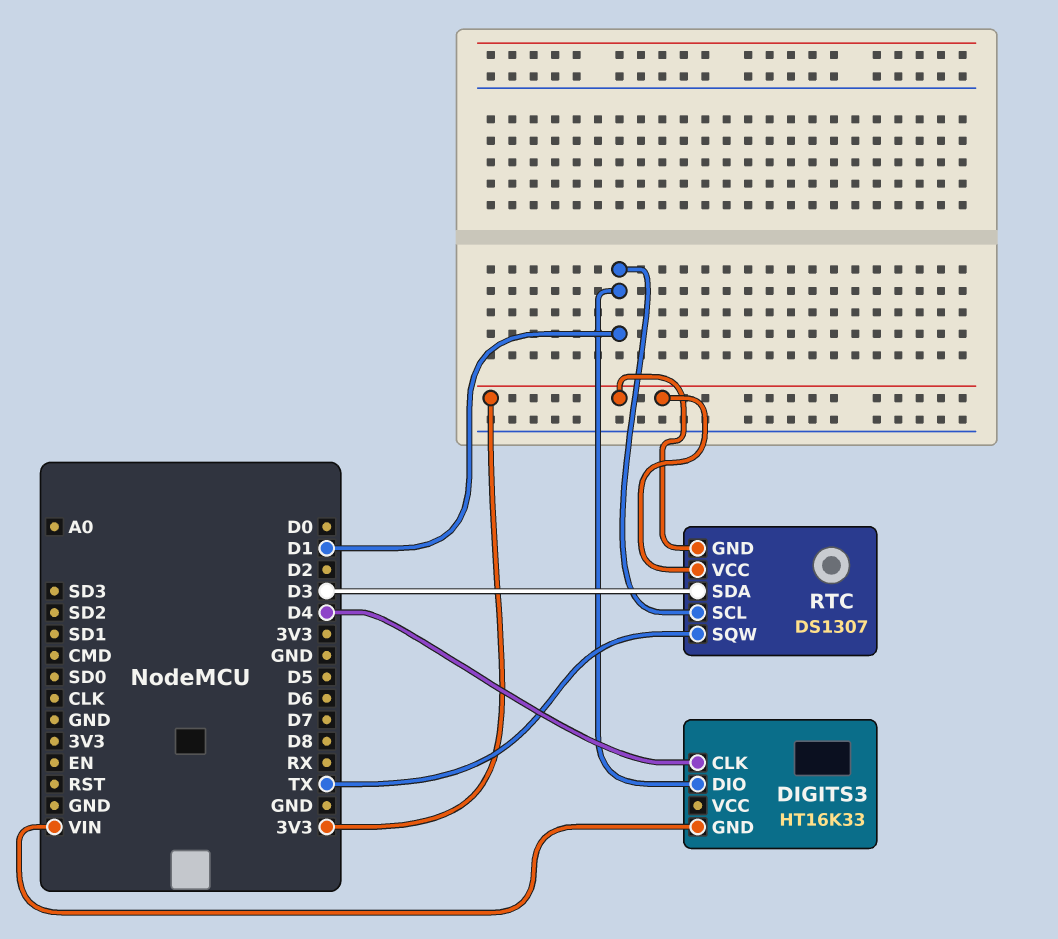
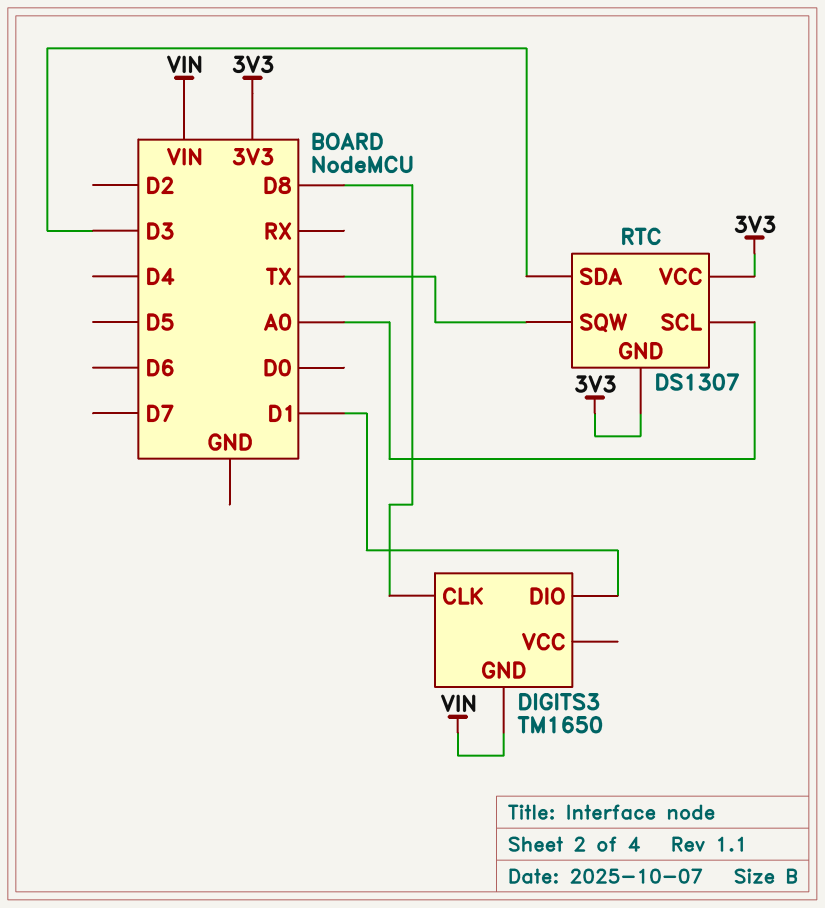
DIGITS3: HT16K33 -> TM1650
DIGITS3 pin CLK: D4 -> D8
RTC pin SCL: D1 -> A0

